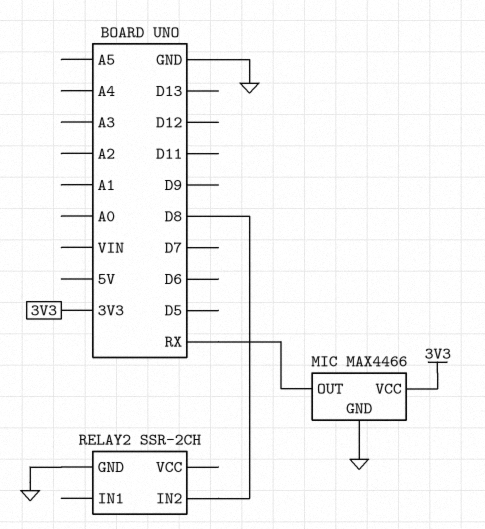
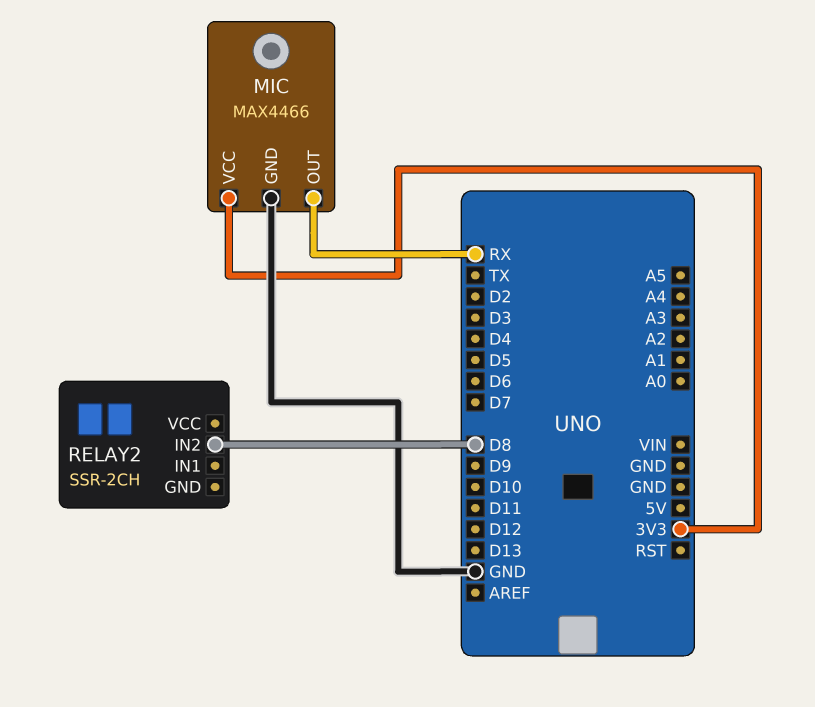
RELAY2 pin GND: GND -> none

